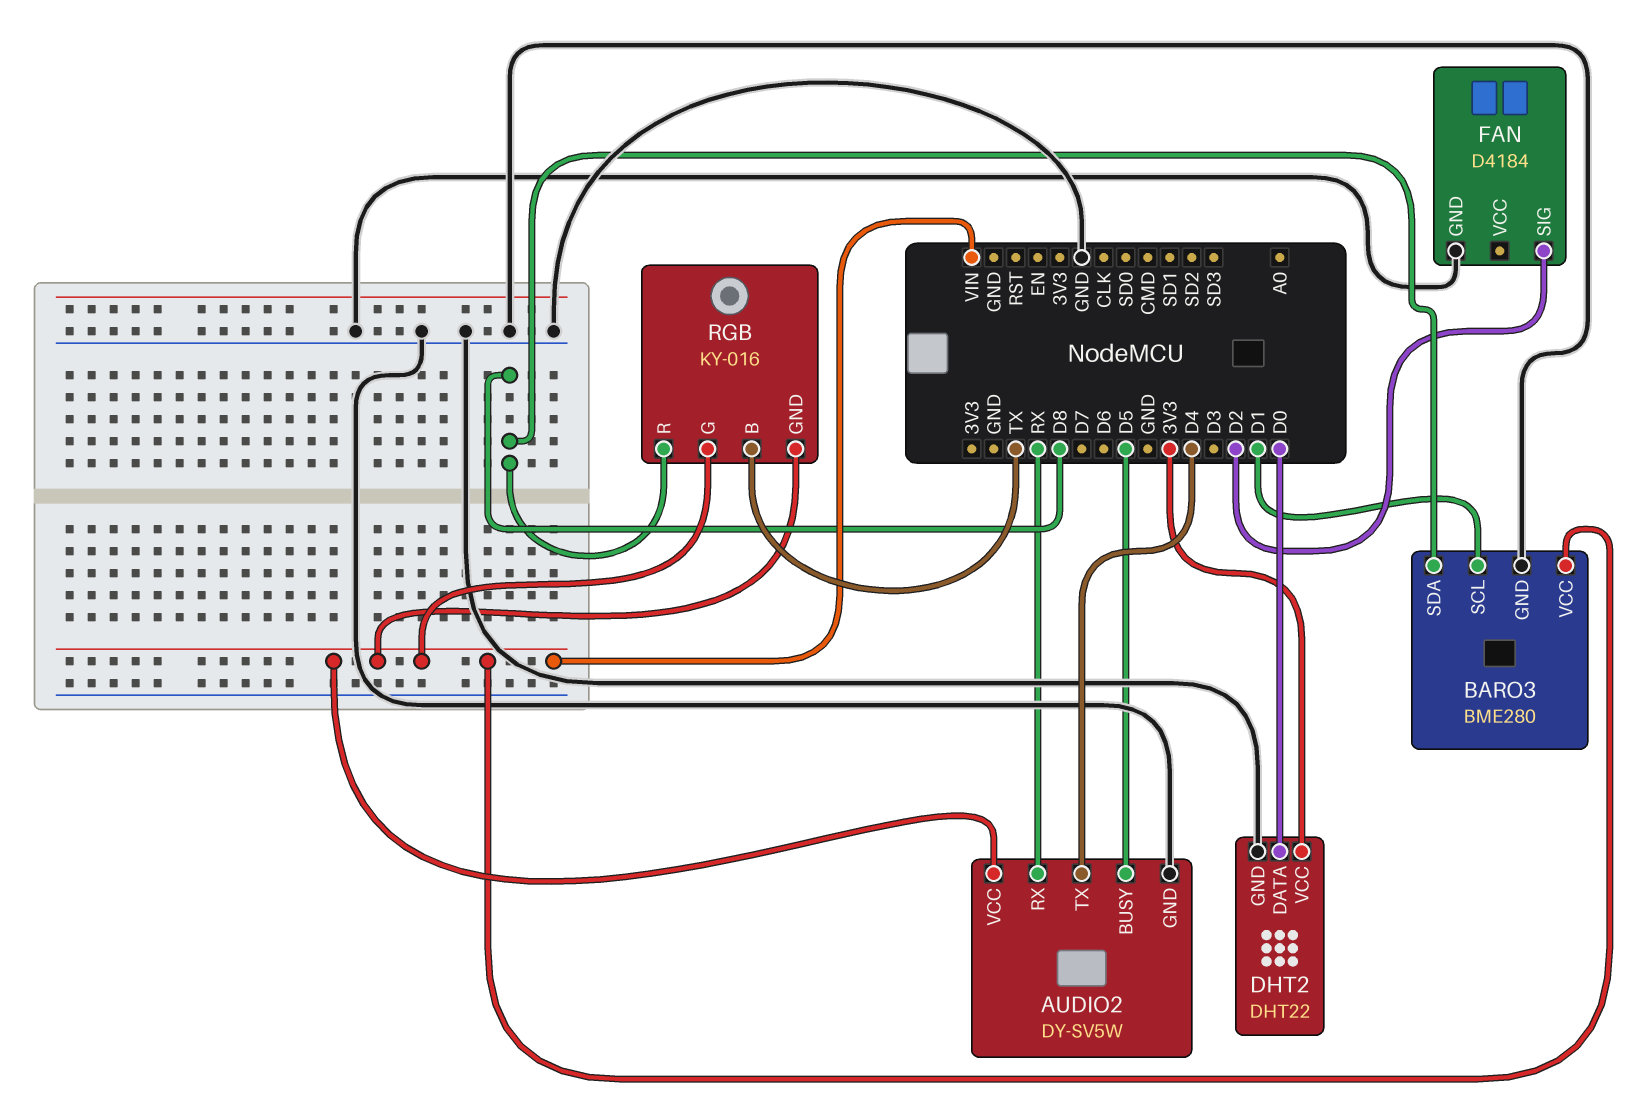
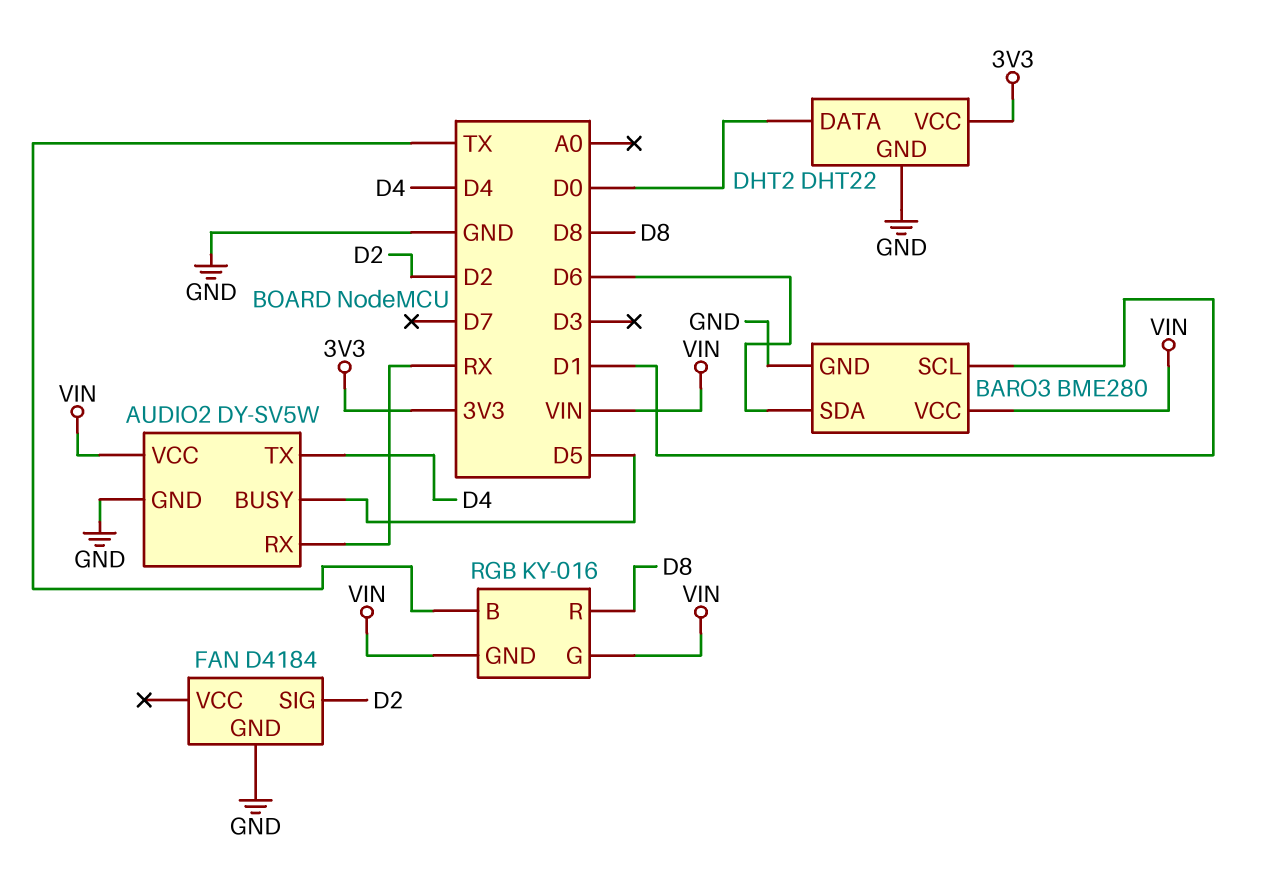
BARO3 pin SDA: D8 -> D6

